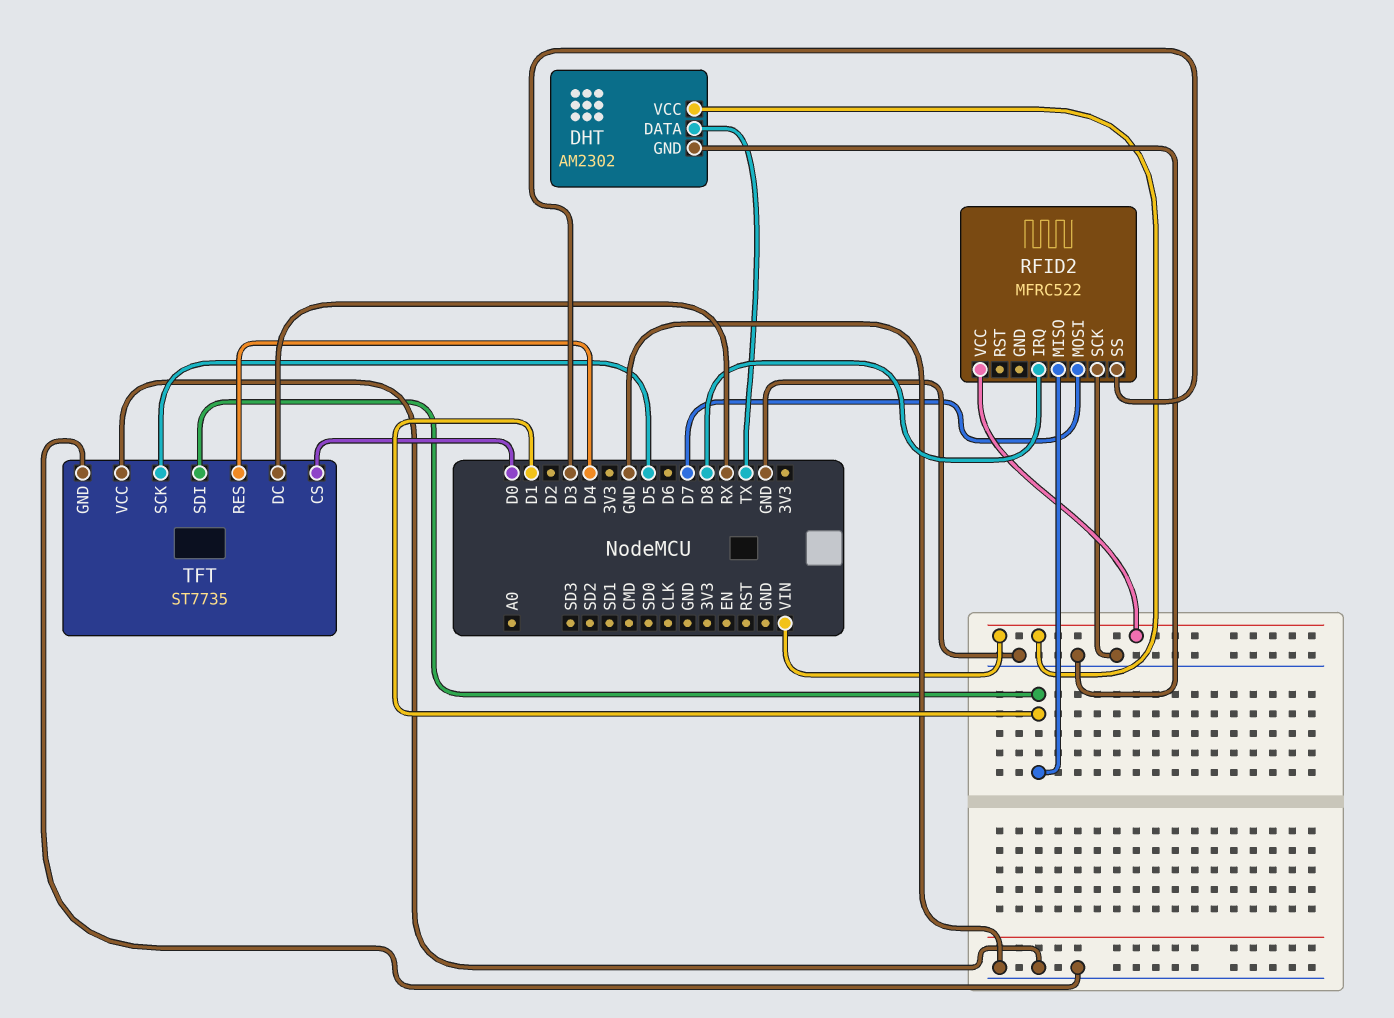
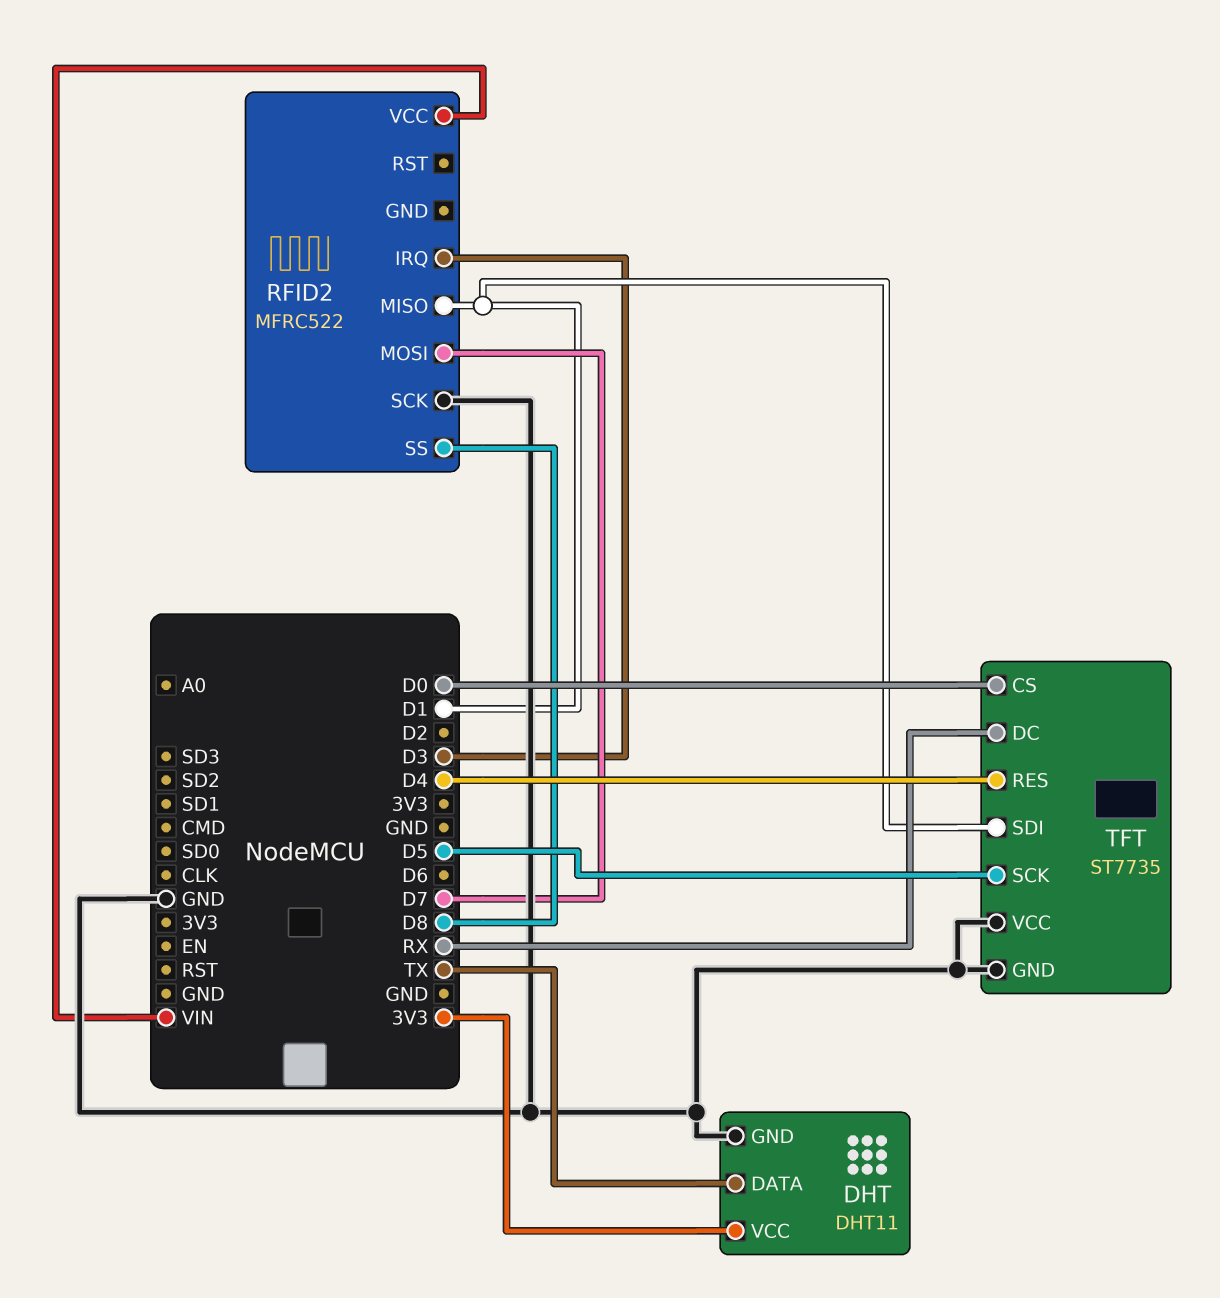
DHT: AM2302 -> DHT11
DHT pin VCC: VIN -> 3V3
RFID2 pin IRQ: D8 -> D3
RFID2 pin SS: D3 -> D8

